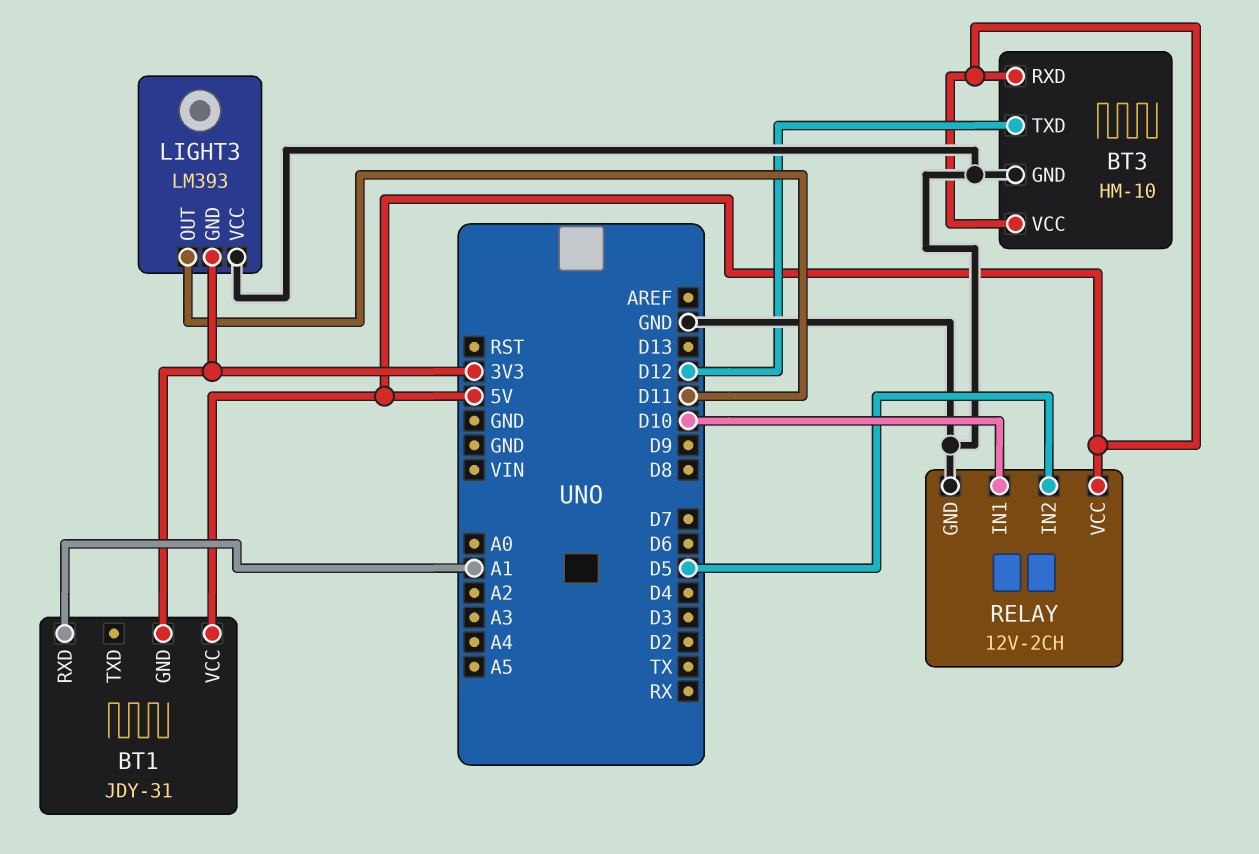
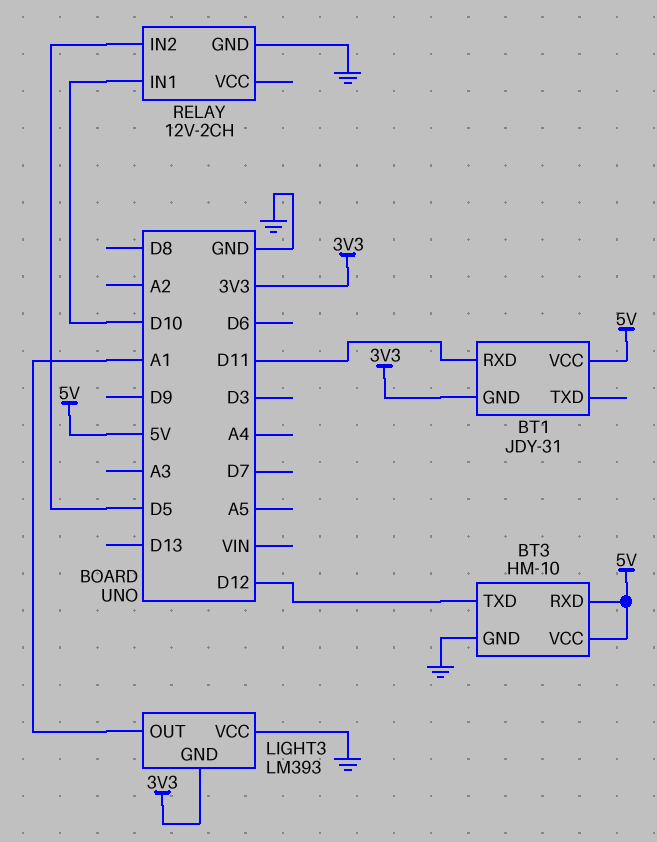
BT1 pin RXD: A1 -> D11
LIGHT3 pin OUT: D11 -> A1
RELAY pin VCC: 5V -> none

